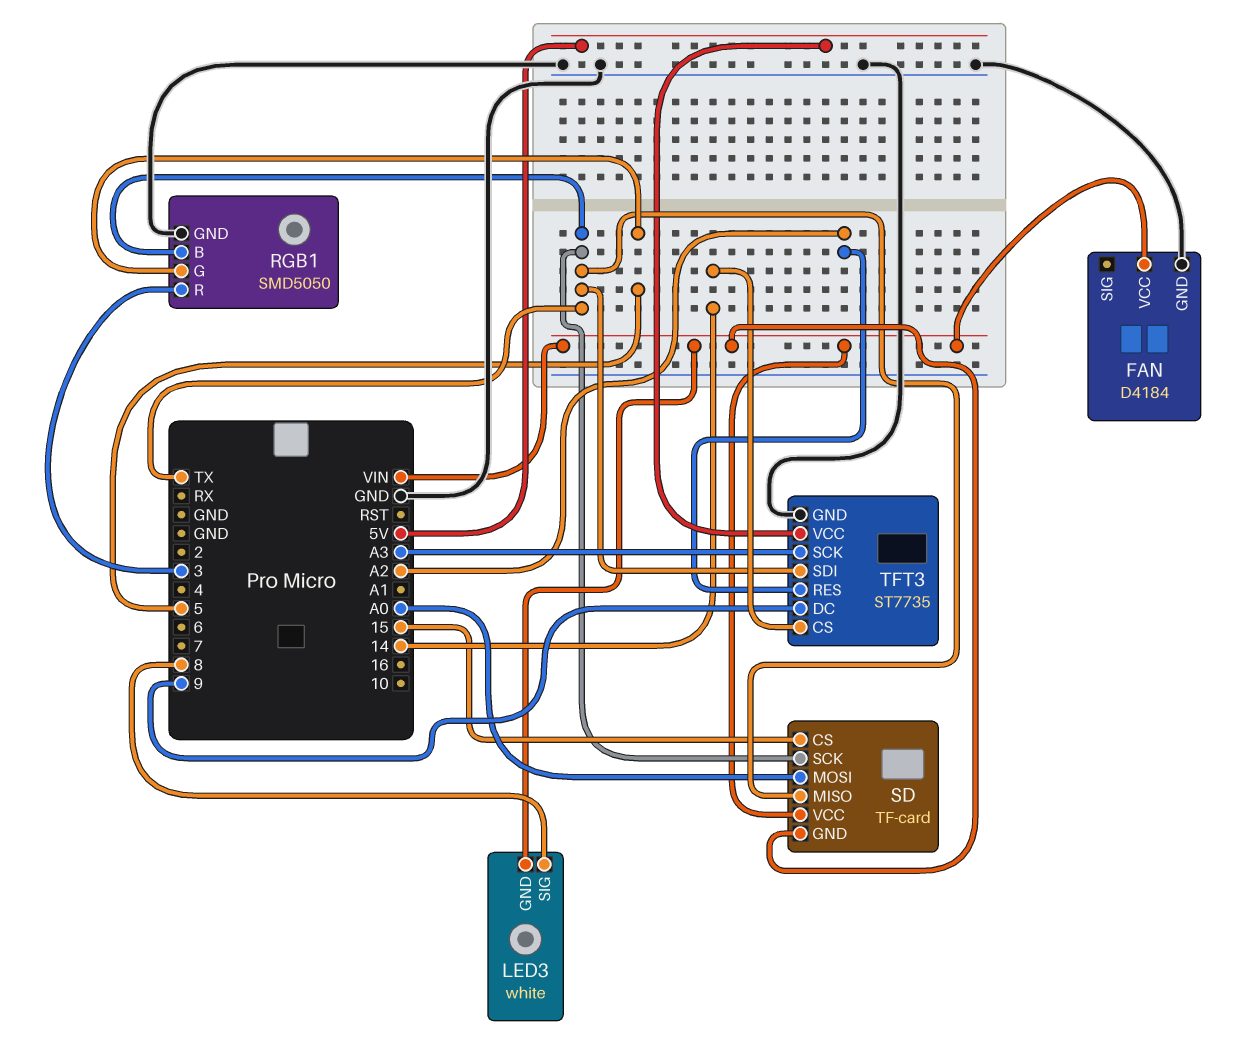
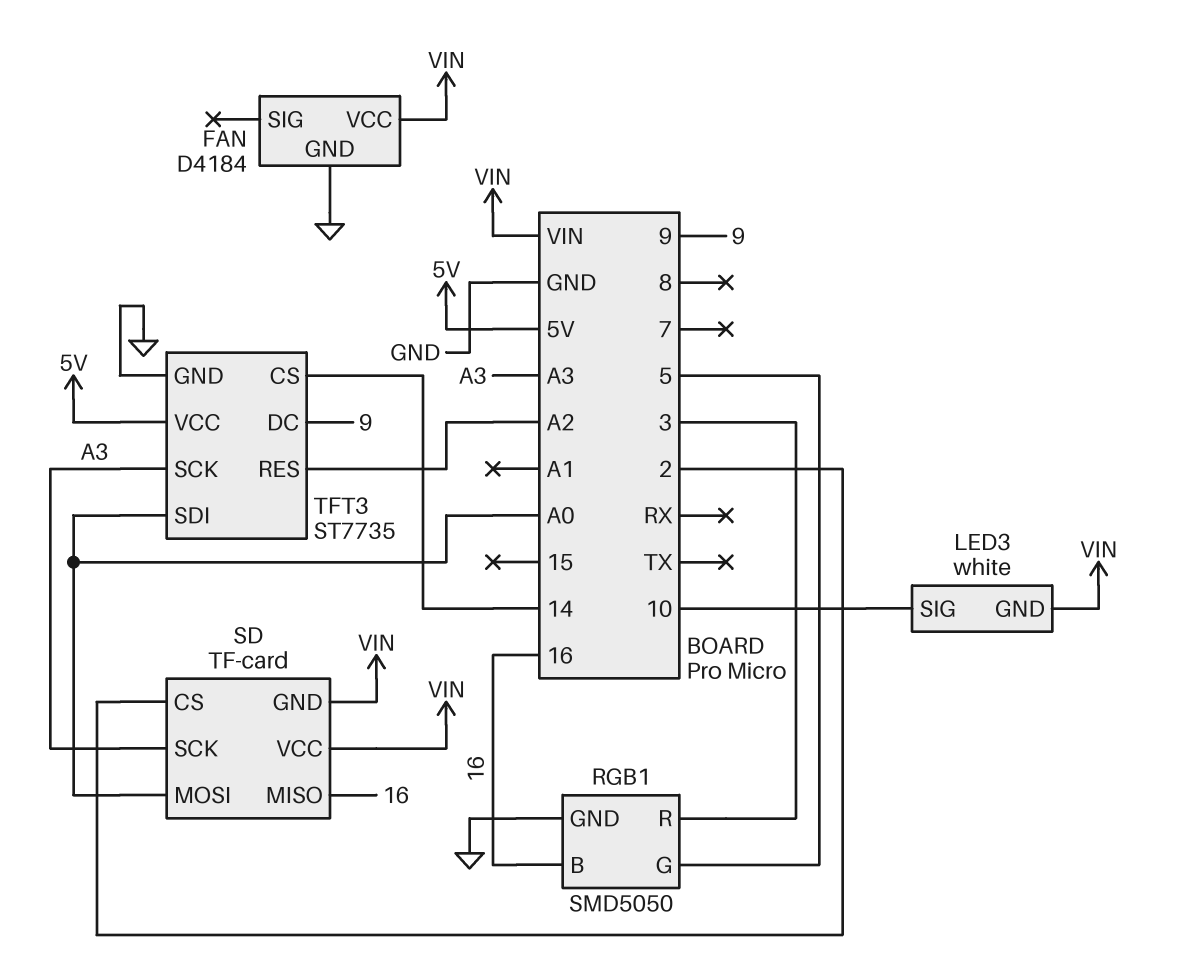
LED3 pin SIG: 8 -> 10
RGB1 pin B: TX -> 16
SD pin CS: 15 -> 2
SD pin MISO: TX -> 16
SD pin SCK: TX -> A3
TFT3 pin SDI: TX -> A0

